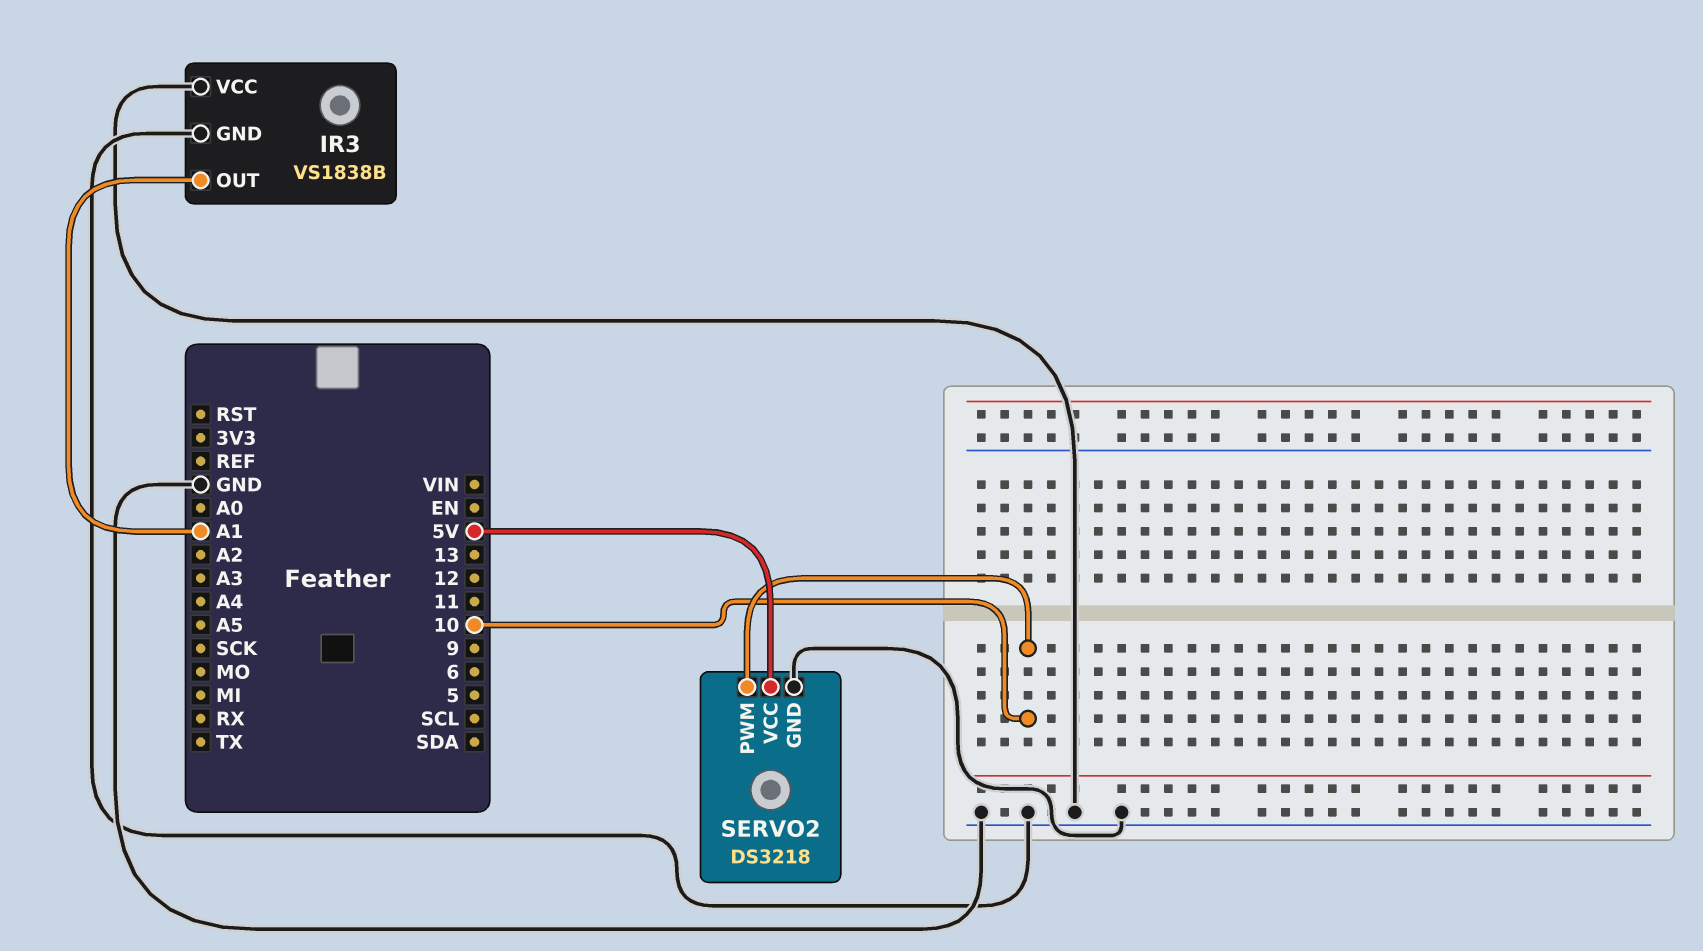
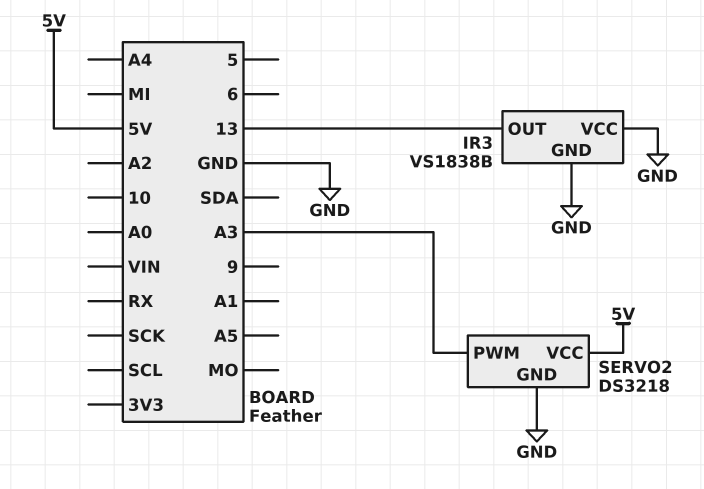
IR3 pin OUT: A1 -> 13
SERVO2 pin PWM: 10 -> A3

